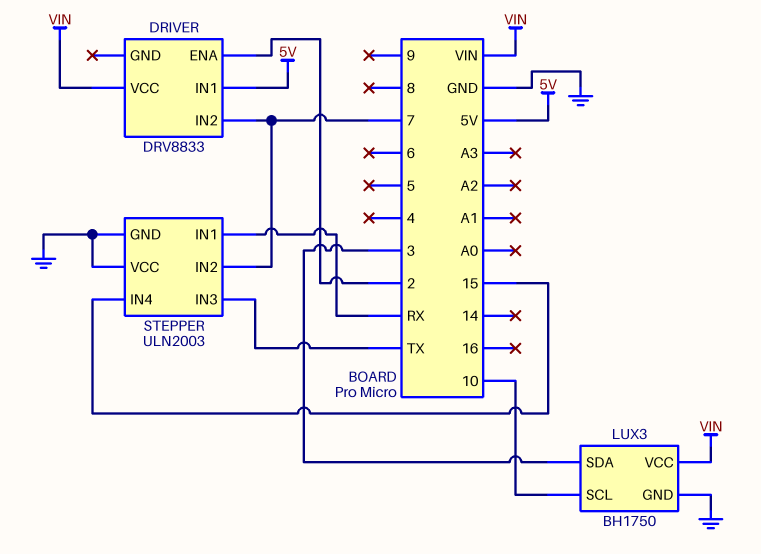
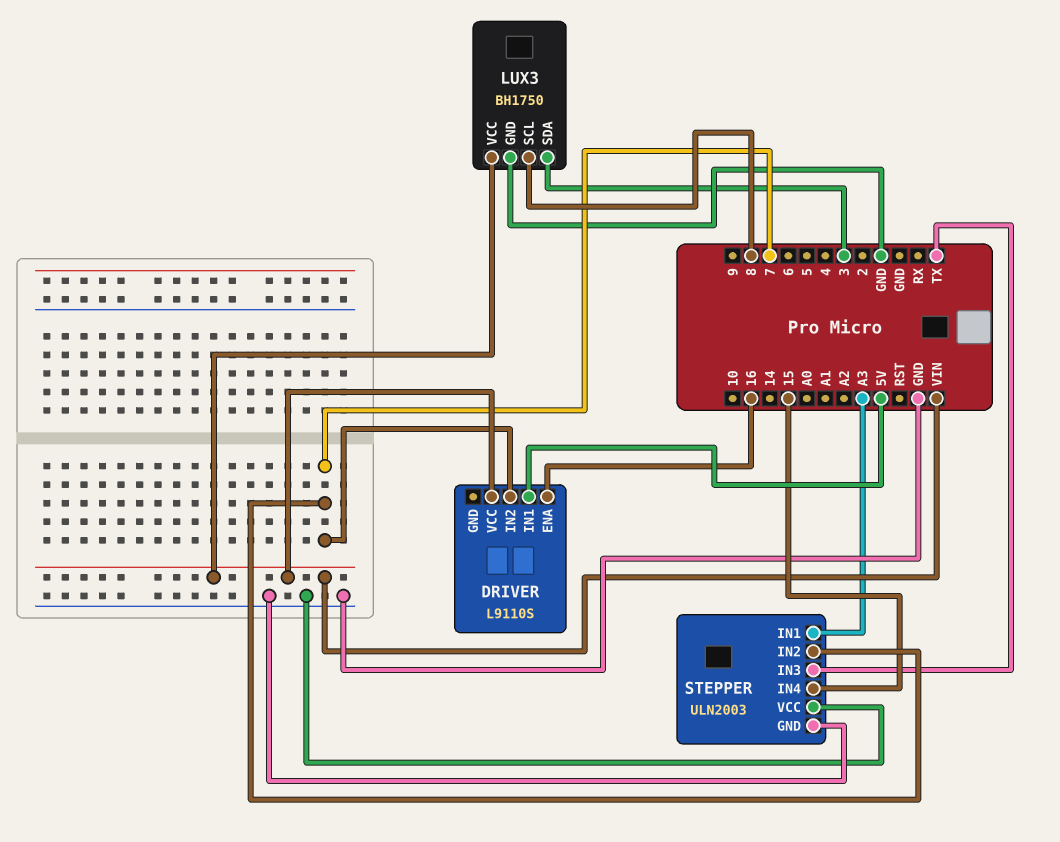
DRIVER: DRV8833 -> L9110S
DRIVER pin ENA: 2 -> 16
LUX3 pin SCL: 10 -> 8
STEPPER pin IN1: RX -> A3

